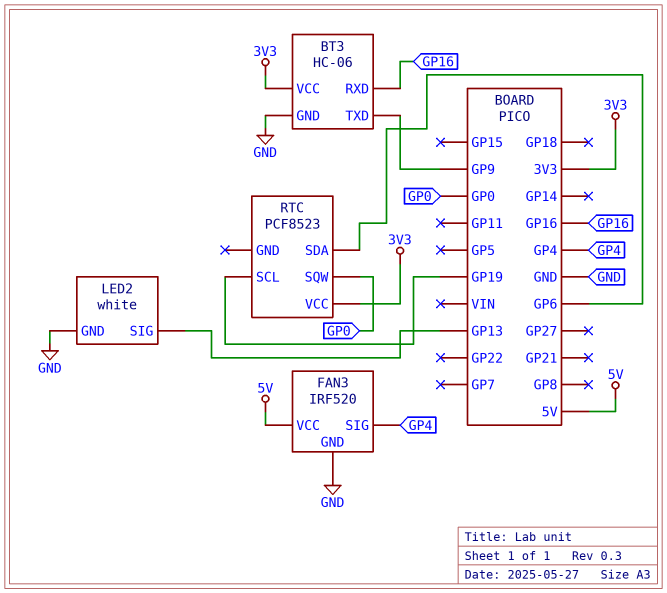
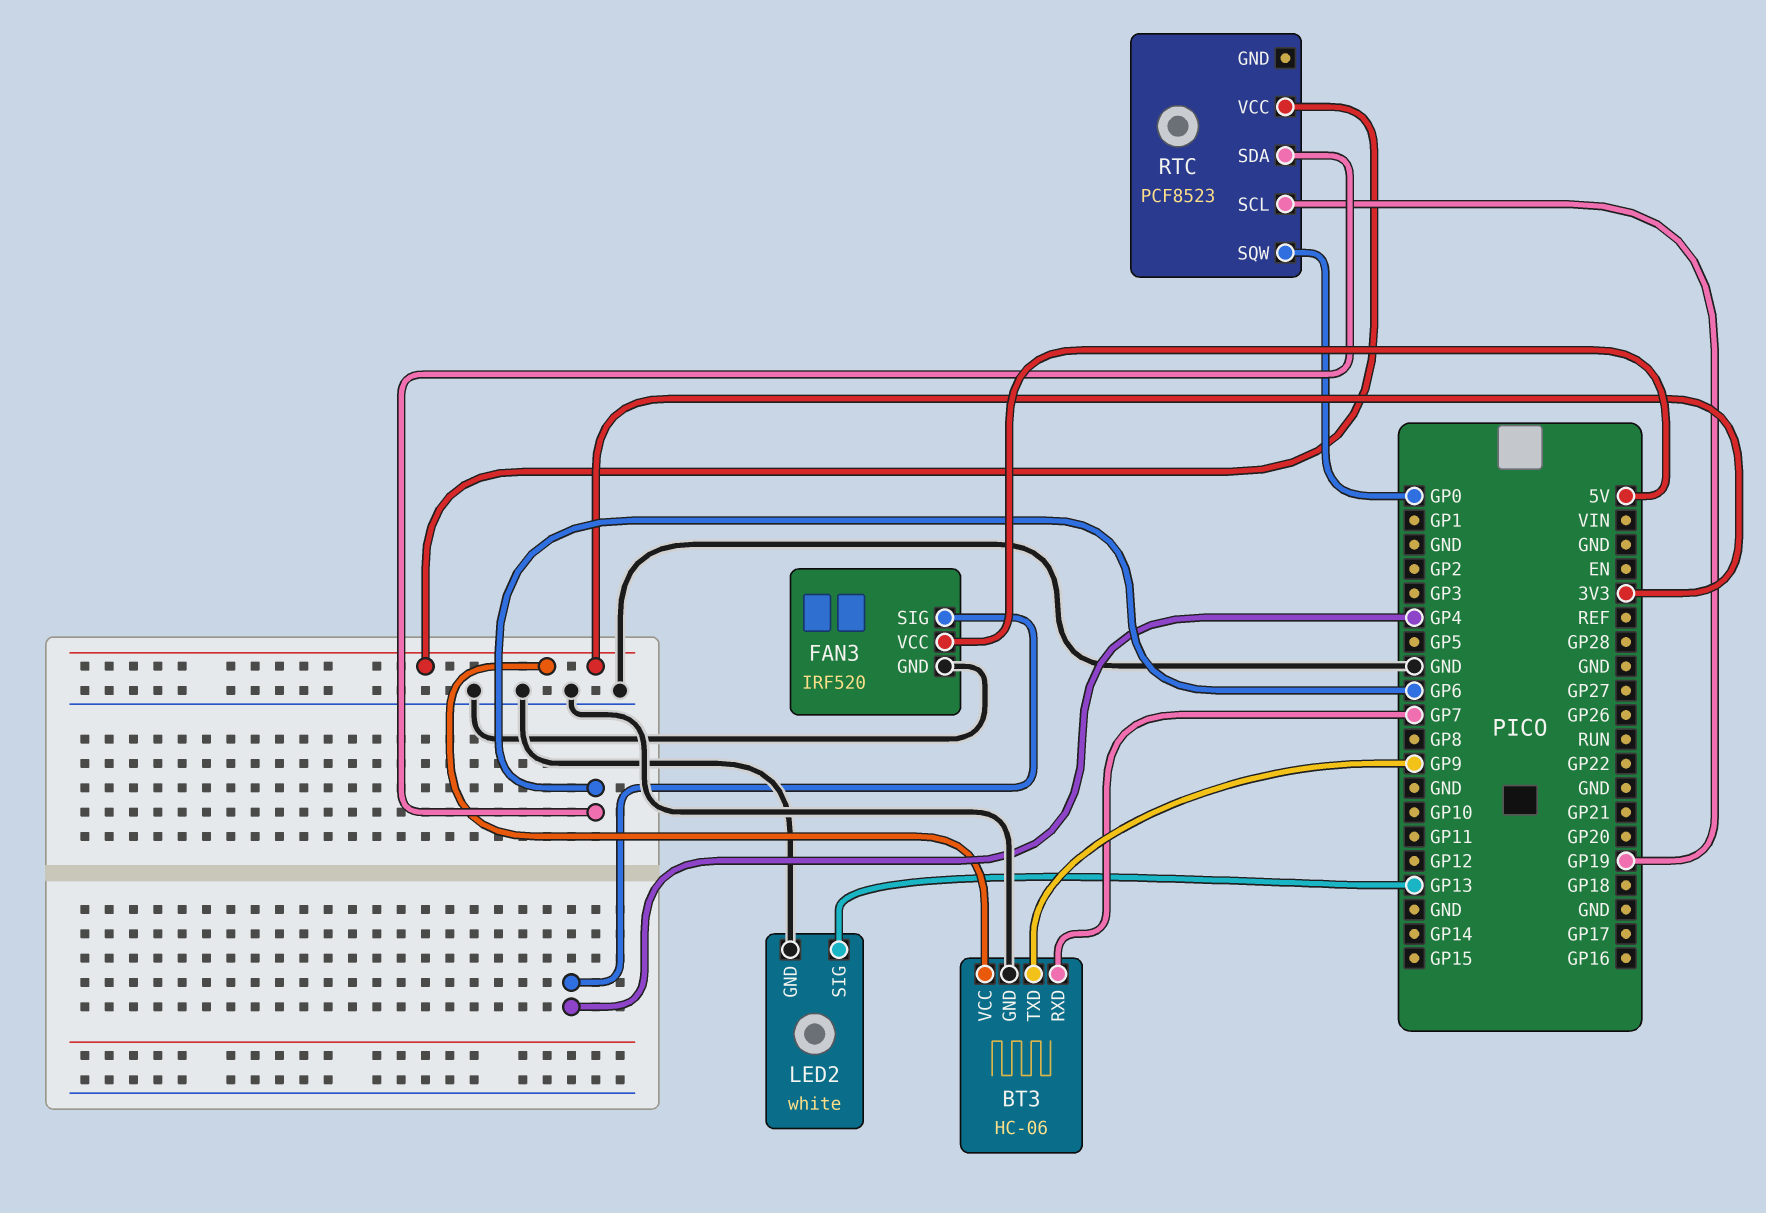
BT3 pin RXD: GP16 -> GP7

